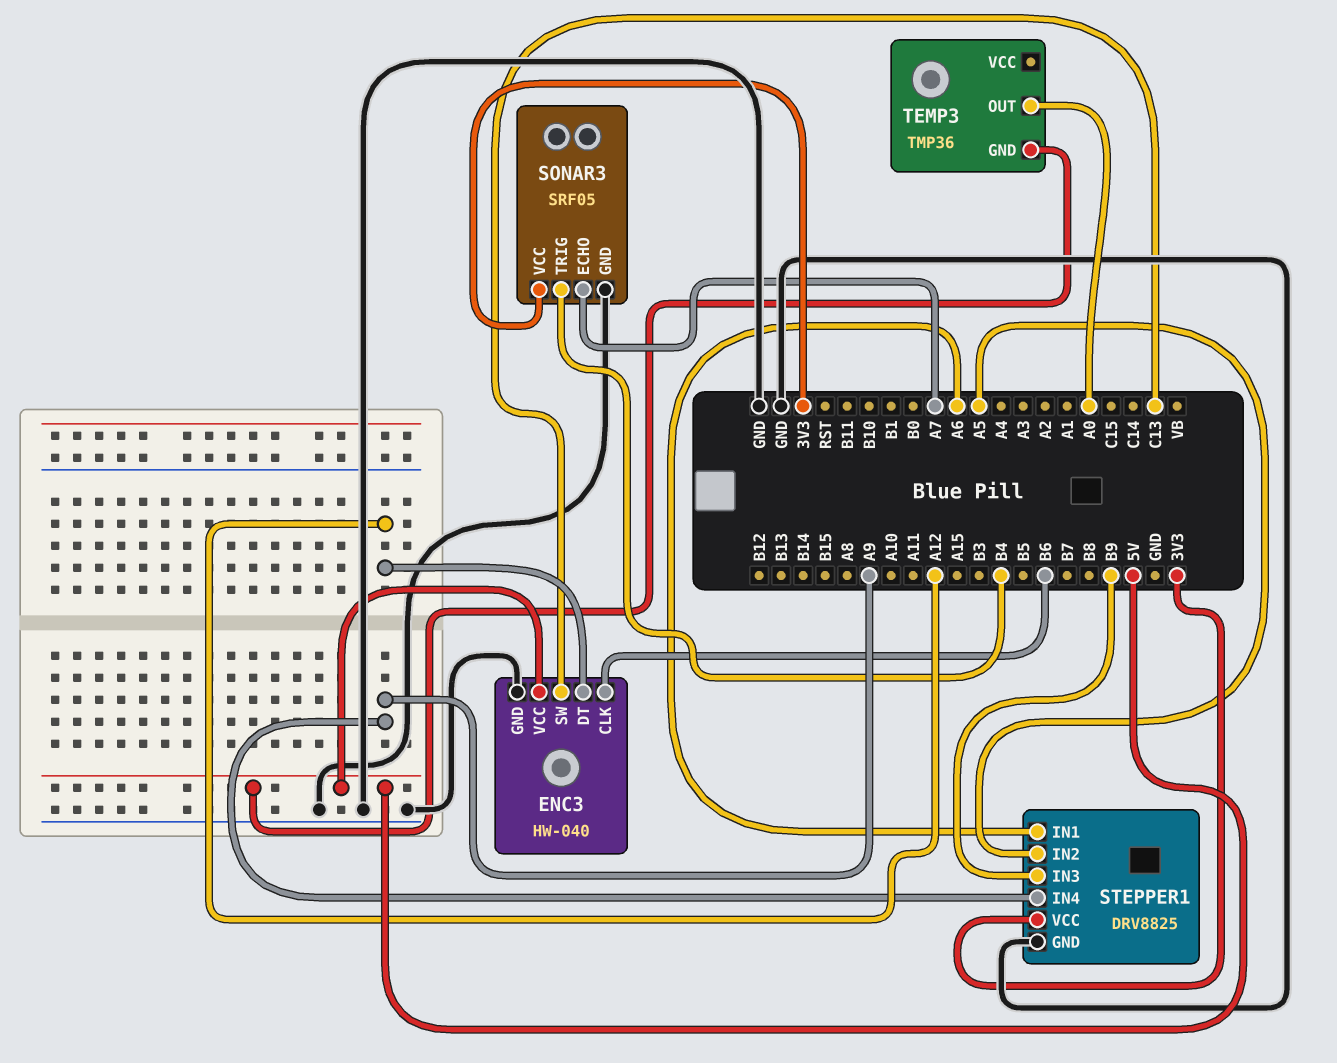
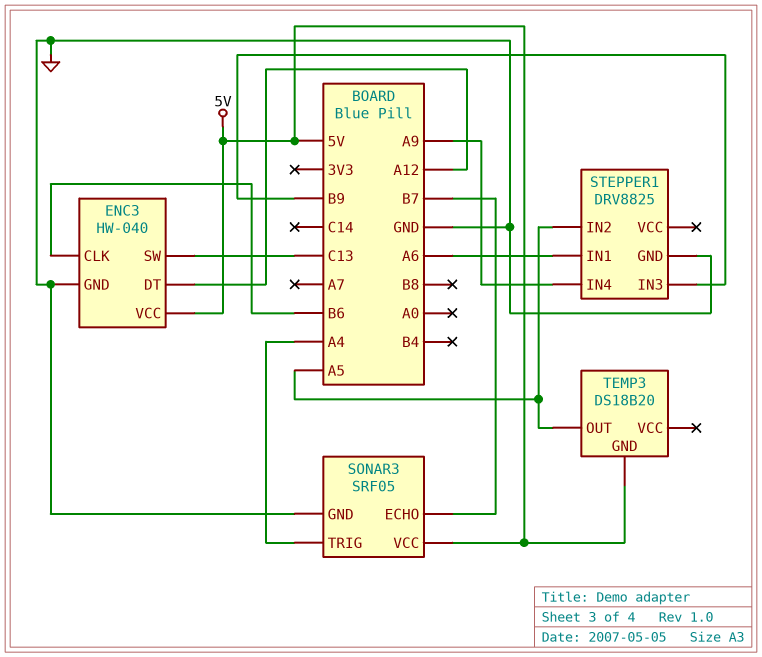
SONAR3 pin ECHO: A7 -> B7
SONAR3 pin TRIG: B4 -> A4
SONAR3 pin VCC: 3V3 -> 5V
STEPPER1 pin VCC: 3V3 -> none
TEMP3: TMP36 -> DS18B20
TEMP3 pin OUT: A0 -> A5

